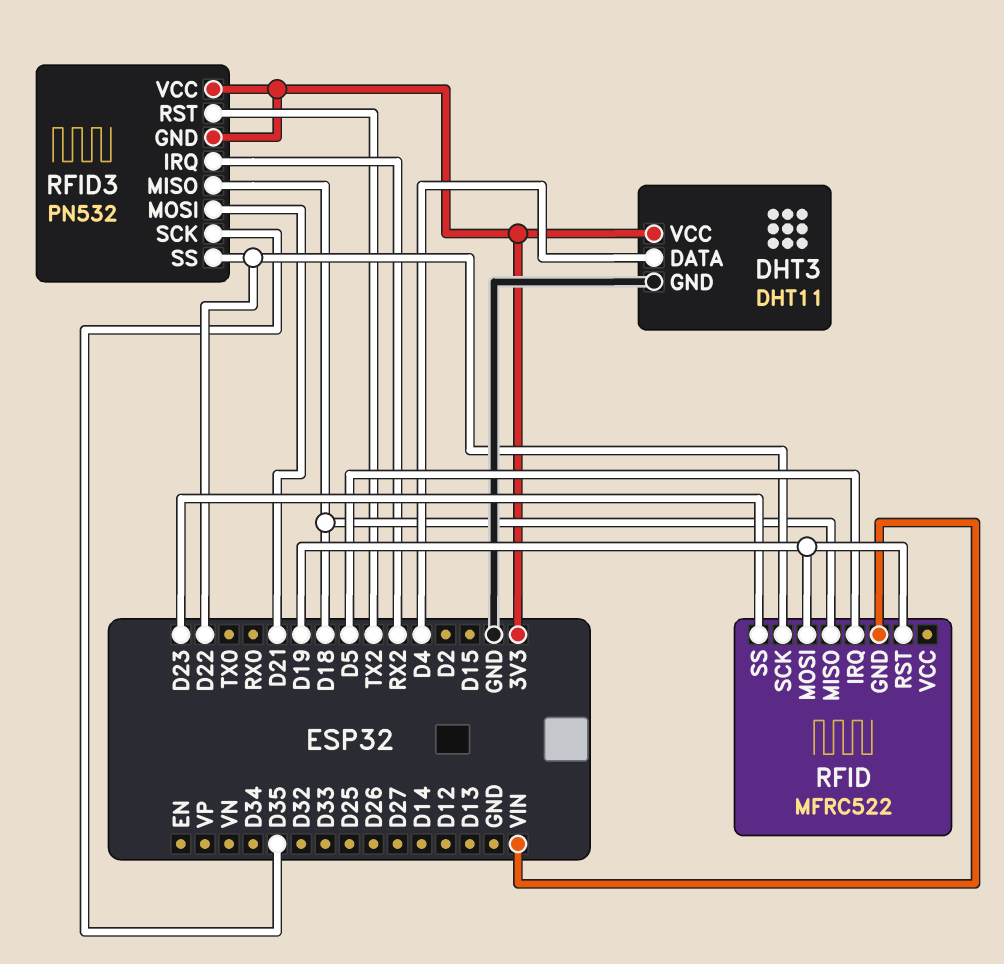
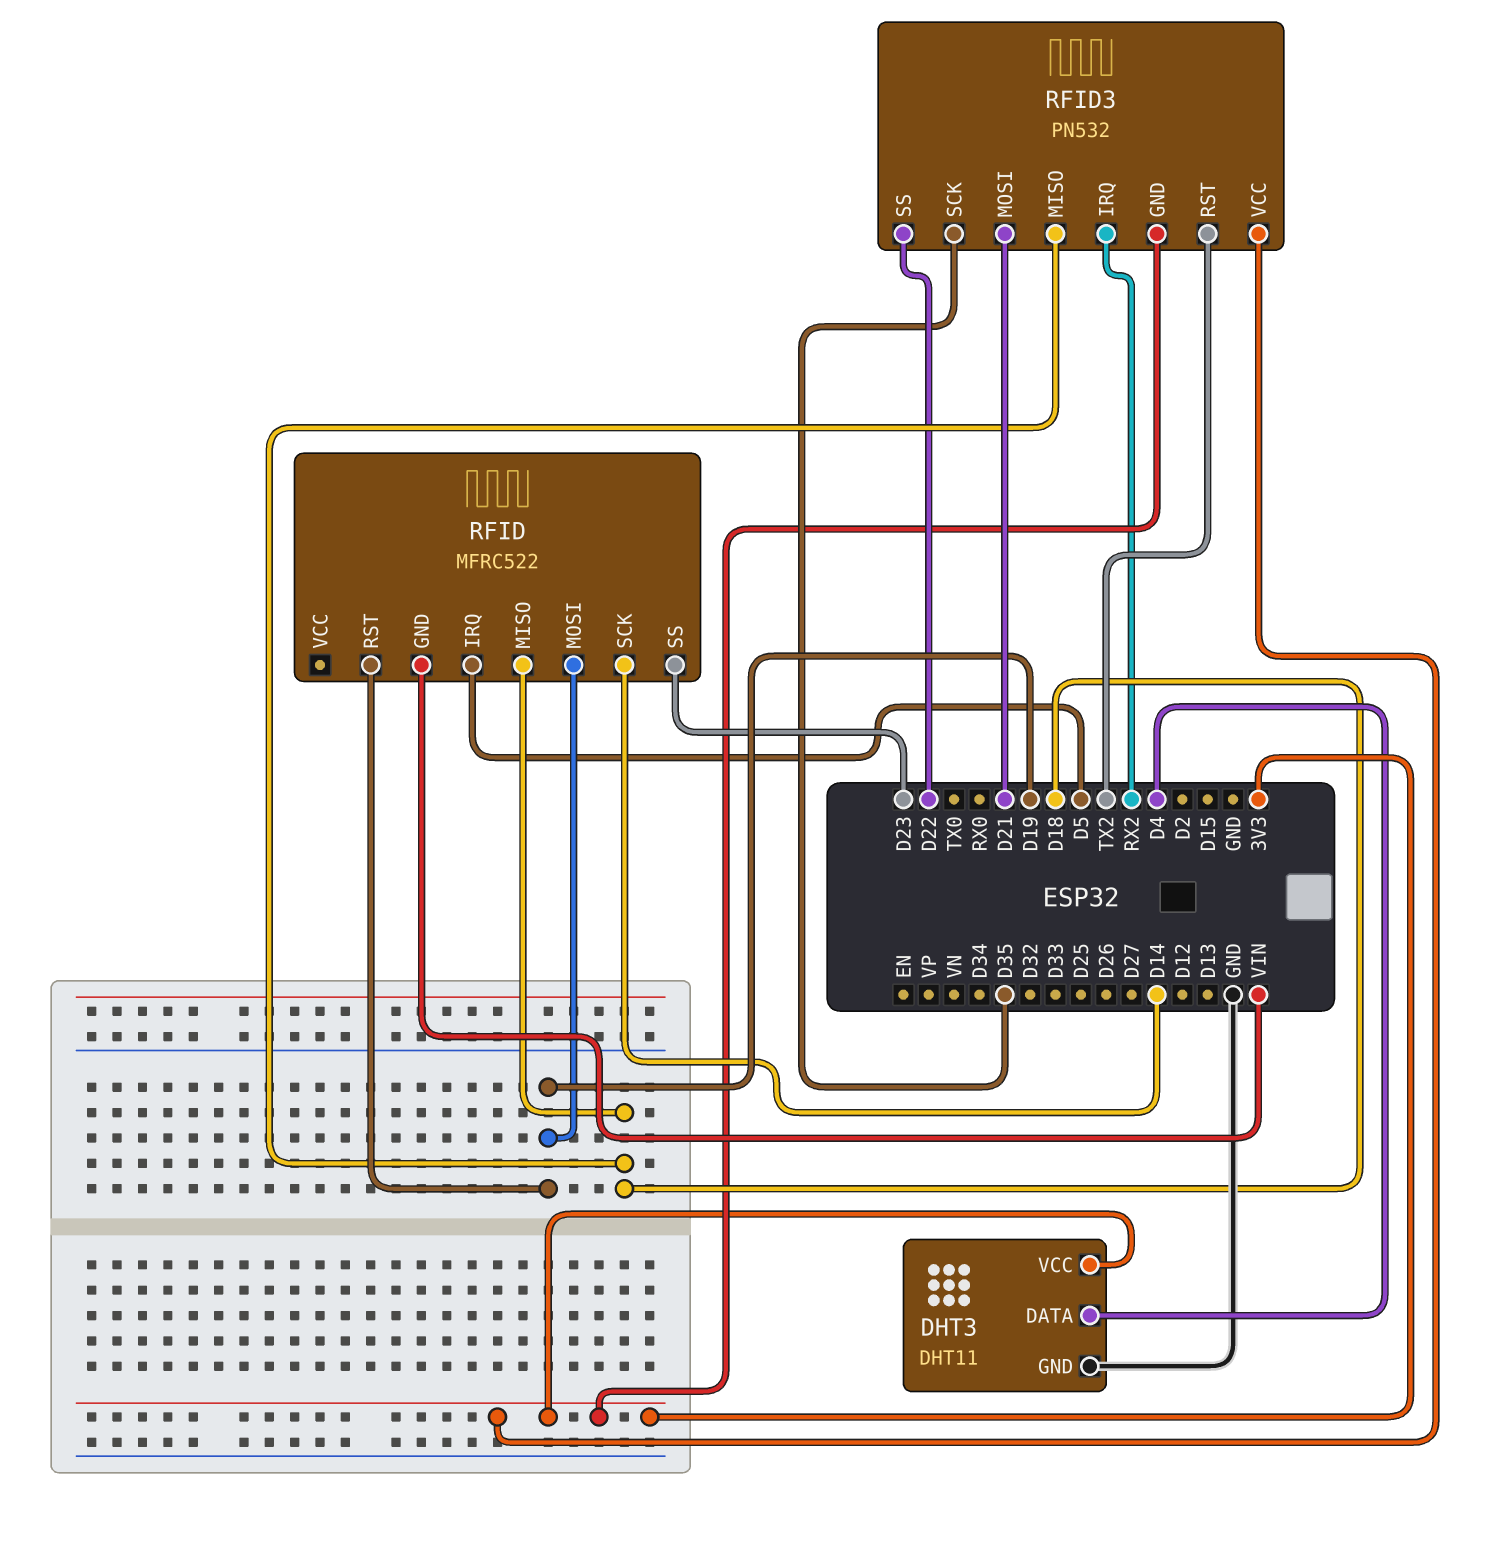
RFID pin SCK: D22 -> D14

